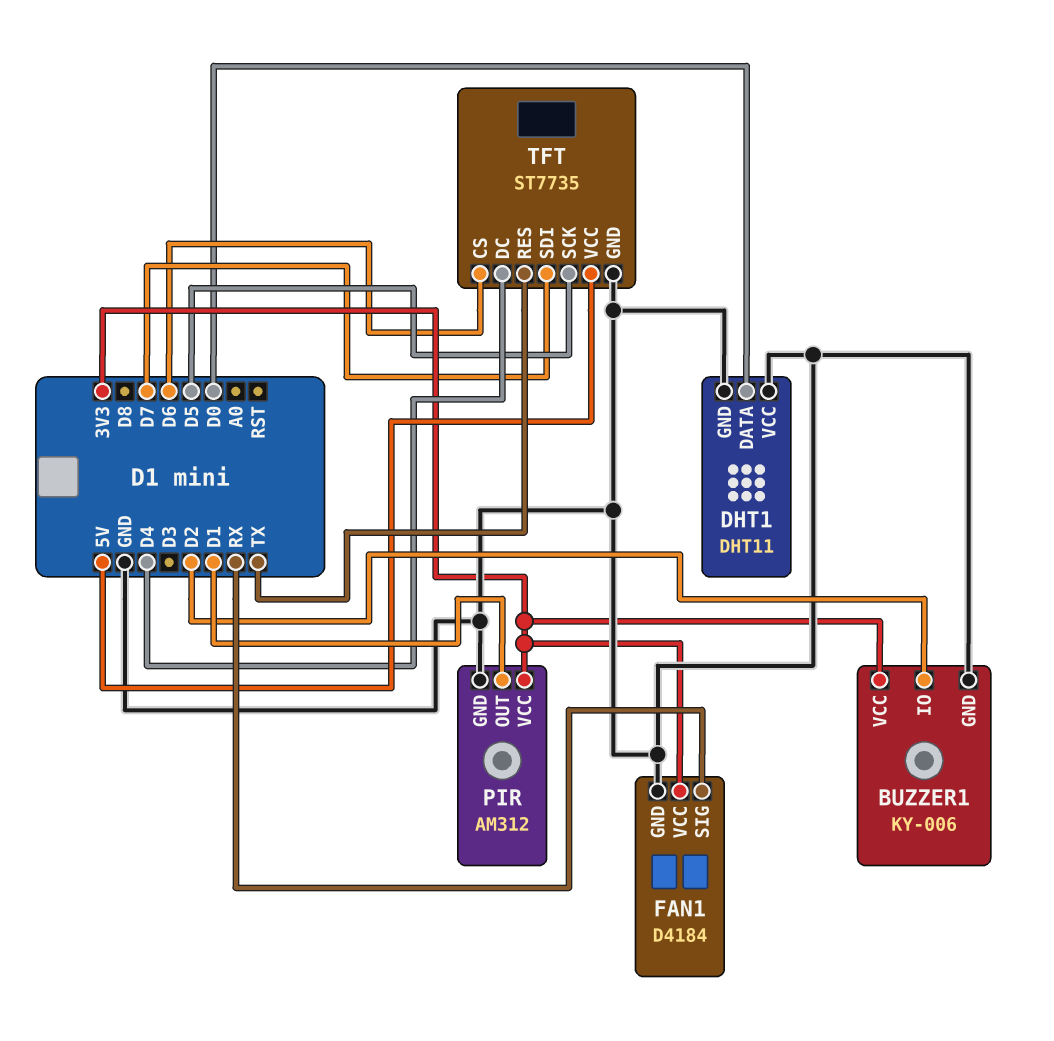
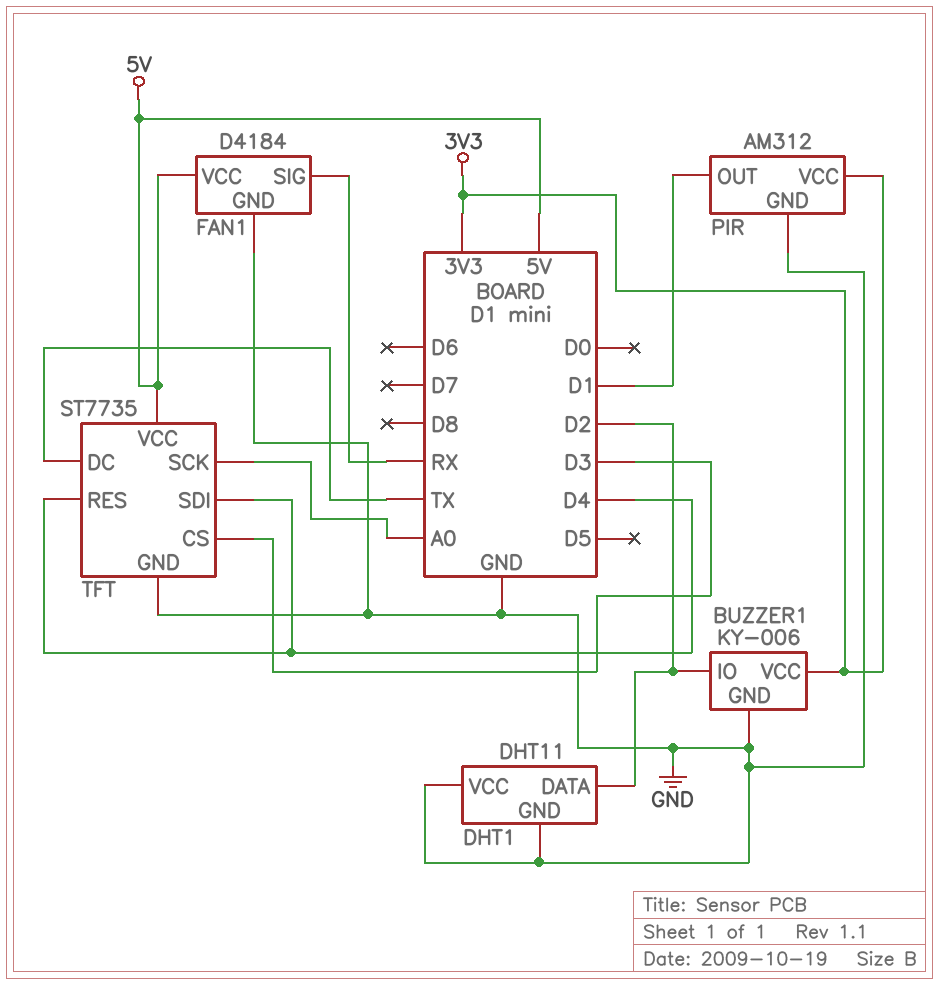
DHT1 pin DATA: D0 -> D2
FAN1 pin VCC: 3V3 -> 5V
TFT pin CS: D6 -> D3
TFT pin DC: D4 -> TX
TFT pin RES: TX -> D4
TFT pin SCK: D5 -> A0
TFT pin SDI: D7 -> D4

